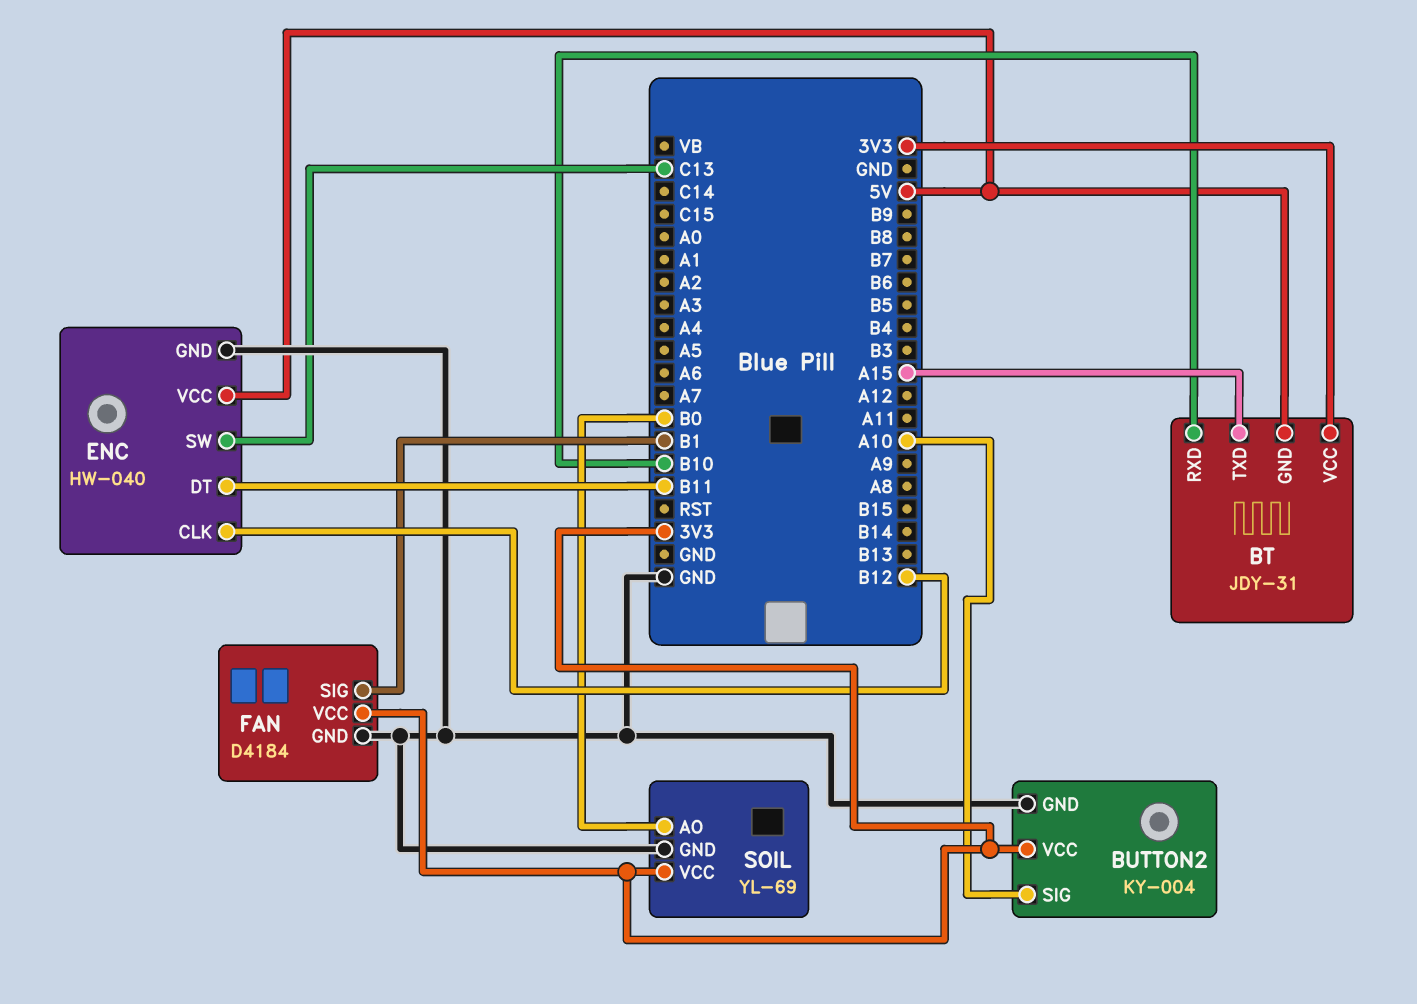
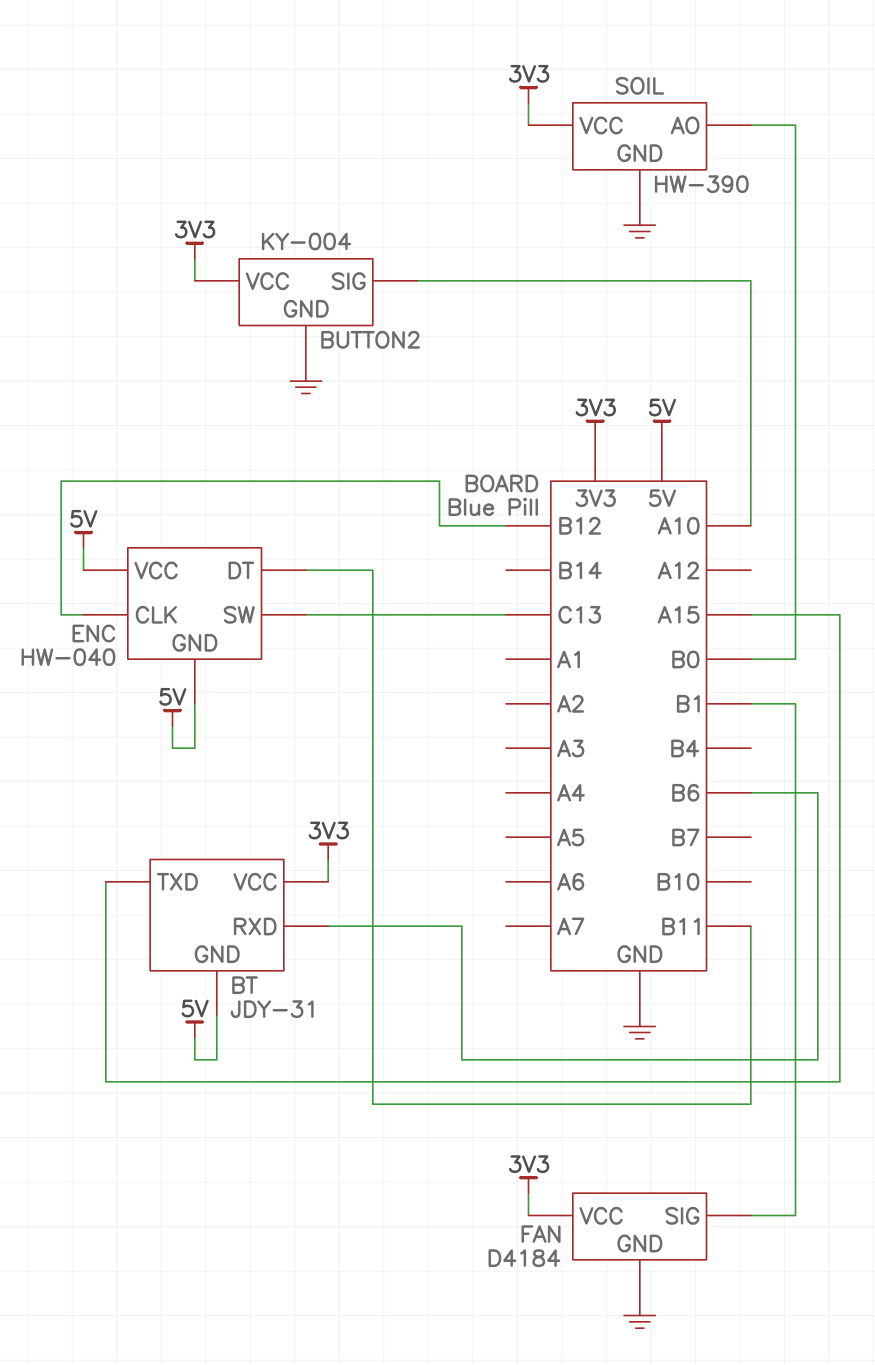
BT pin RXD: B10 -> B6
ENC pin GND: GND -> 5V
SOIL: YL-69 -> HW-390

